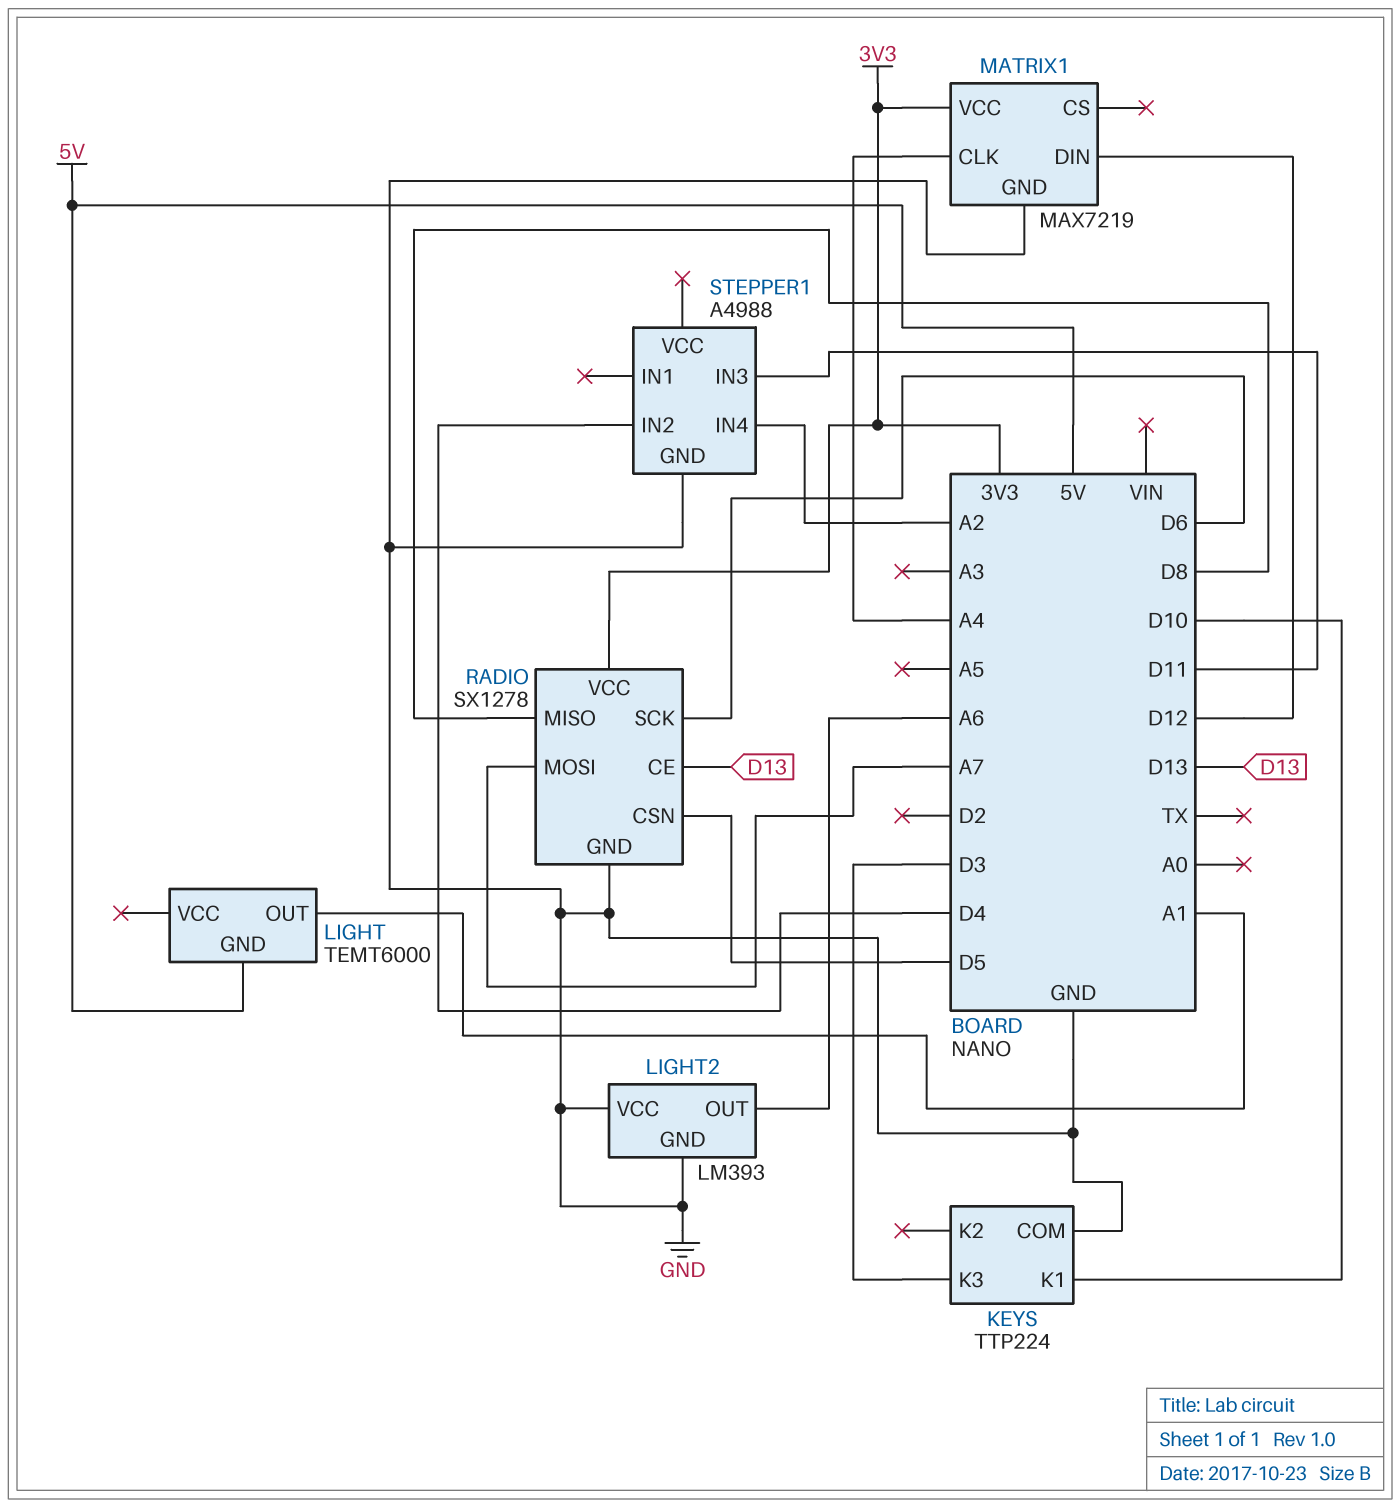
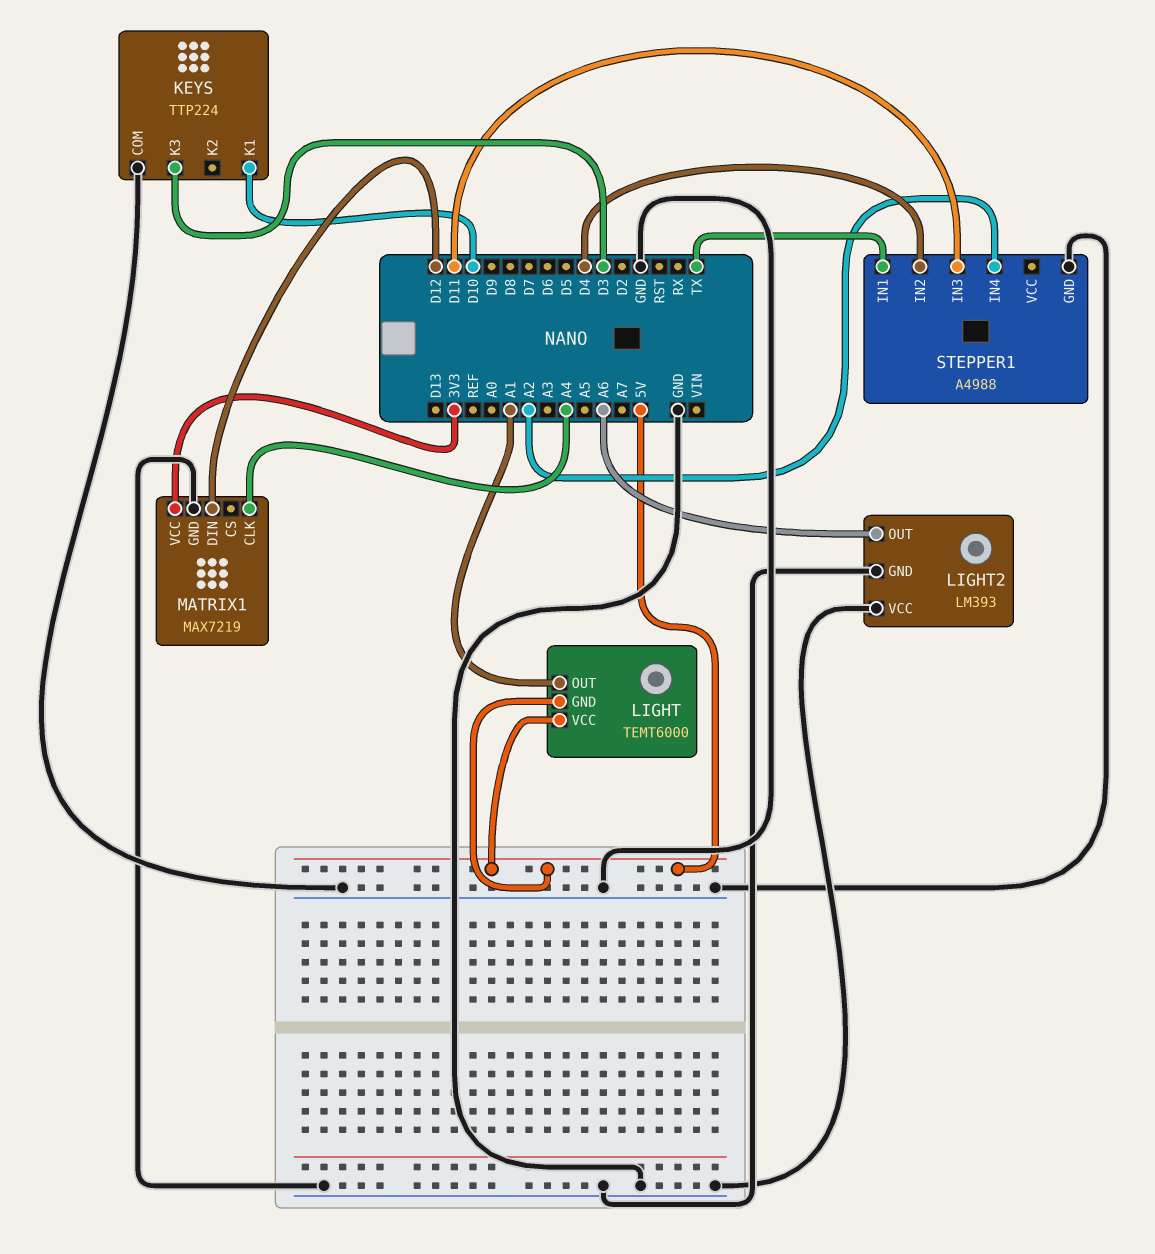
LIGHT pin VCC: none -> 5V
RADIO: SX1278 -> none
RADIO pin CE: D13 -> none
RADIO pin CSN: D5 -> none
RADIO pin GND: GND -> none
RADIO pin MISO: D8 -> none
RADIO pin MOSI: A7 -> none
RADIO pin SCK: D6 -> none
RADIO pin VCC: 3V3 -> none
STEPPER1 pin IN1: none -> TX

